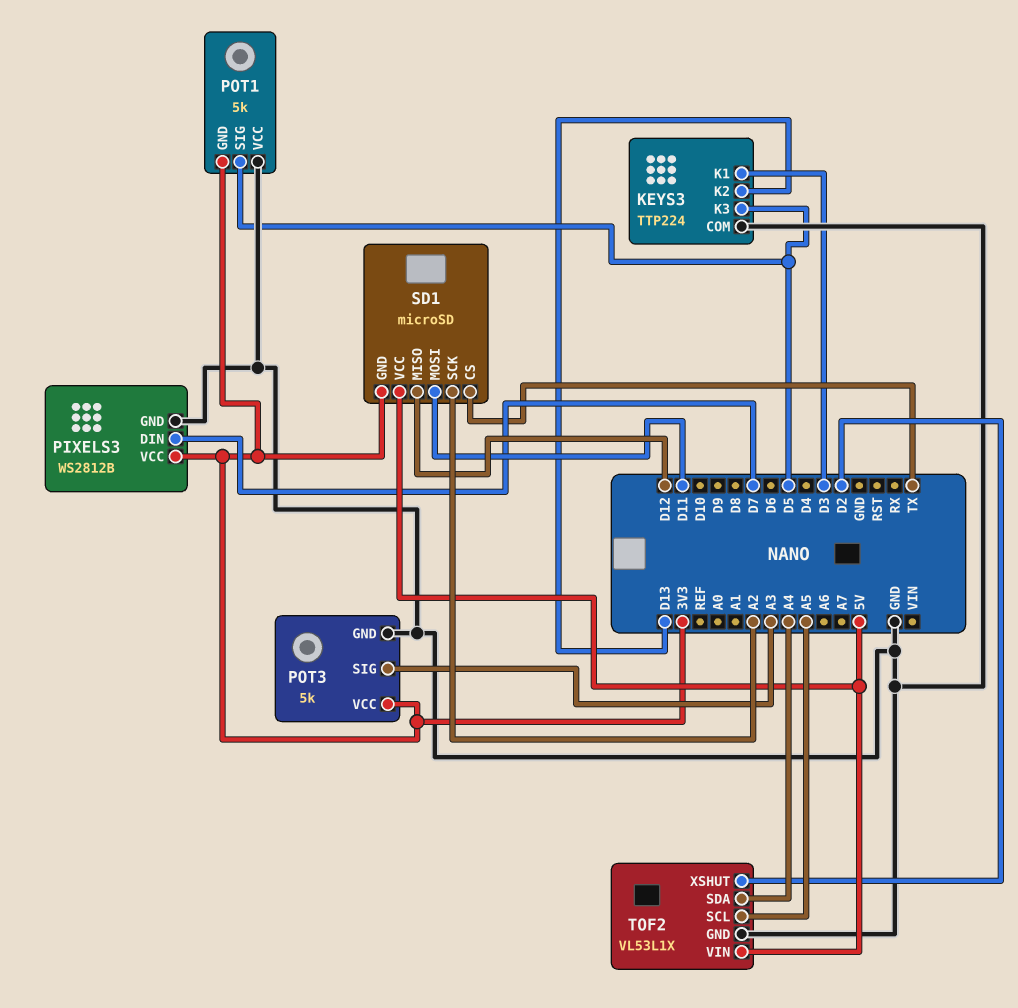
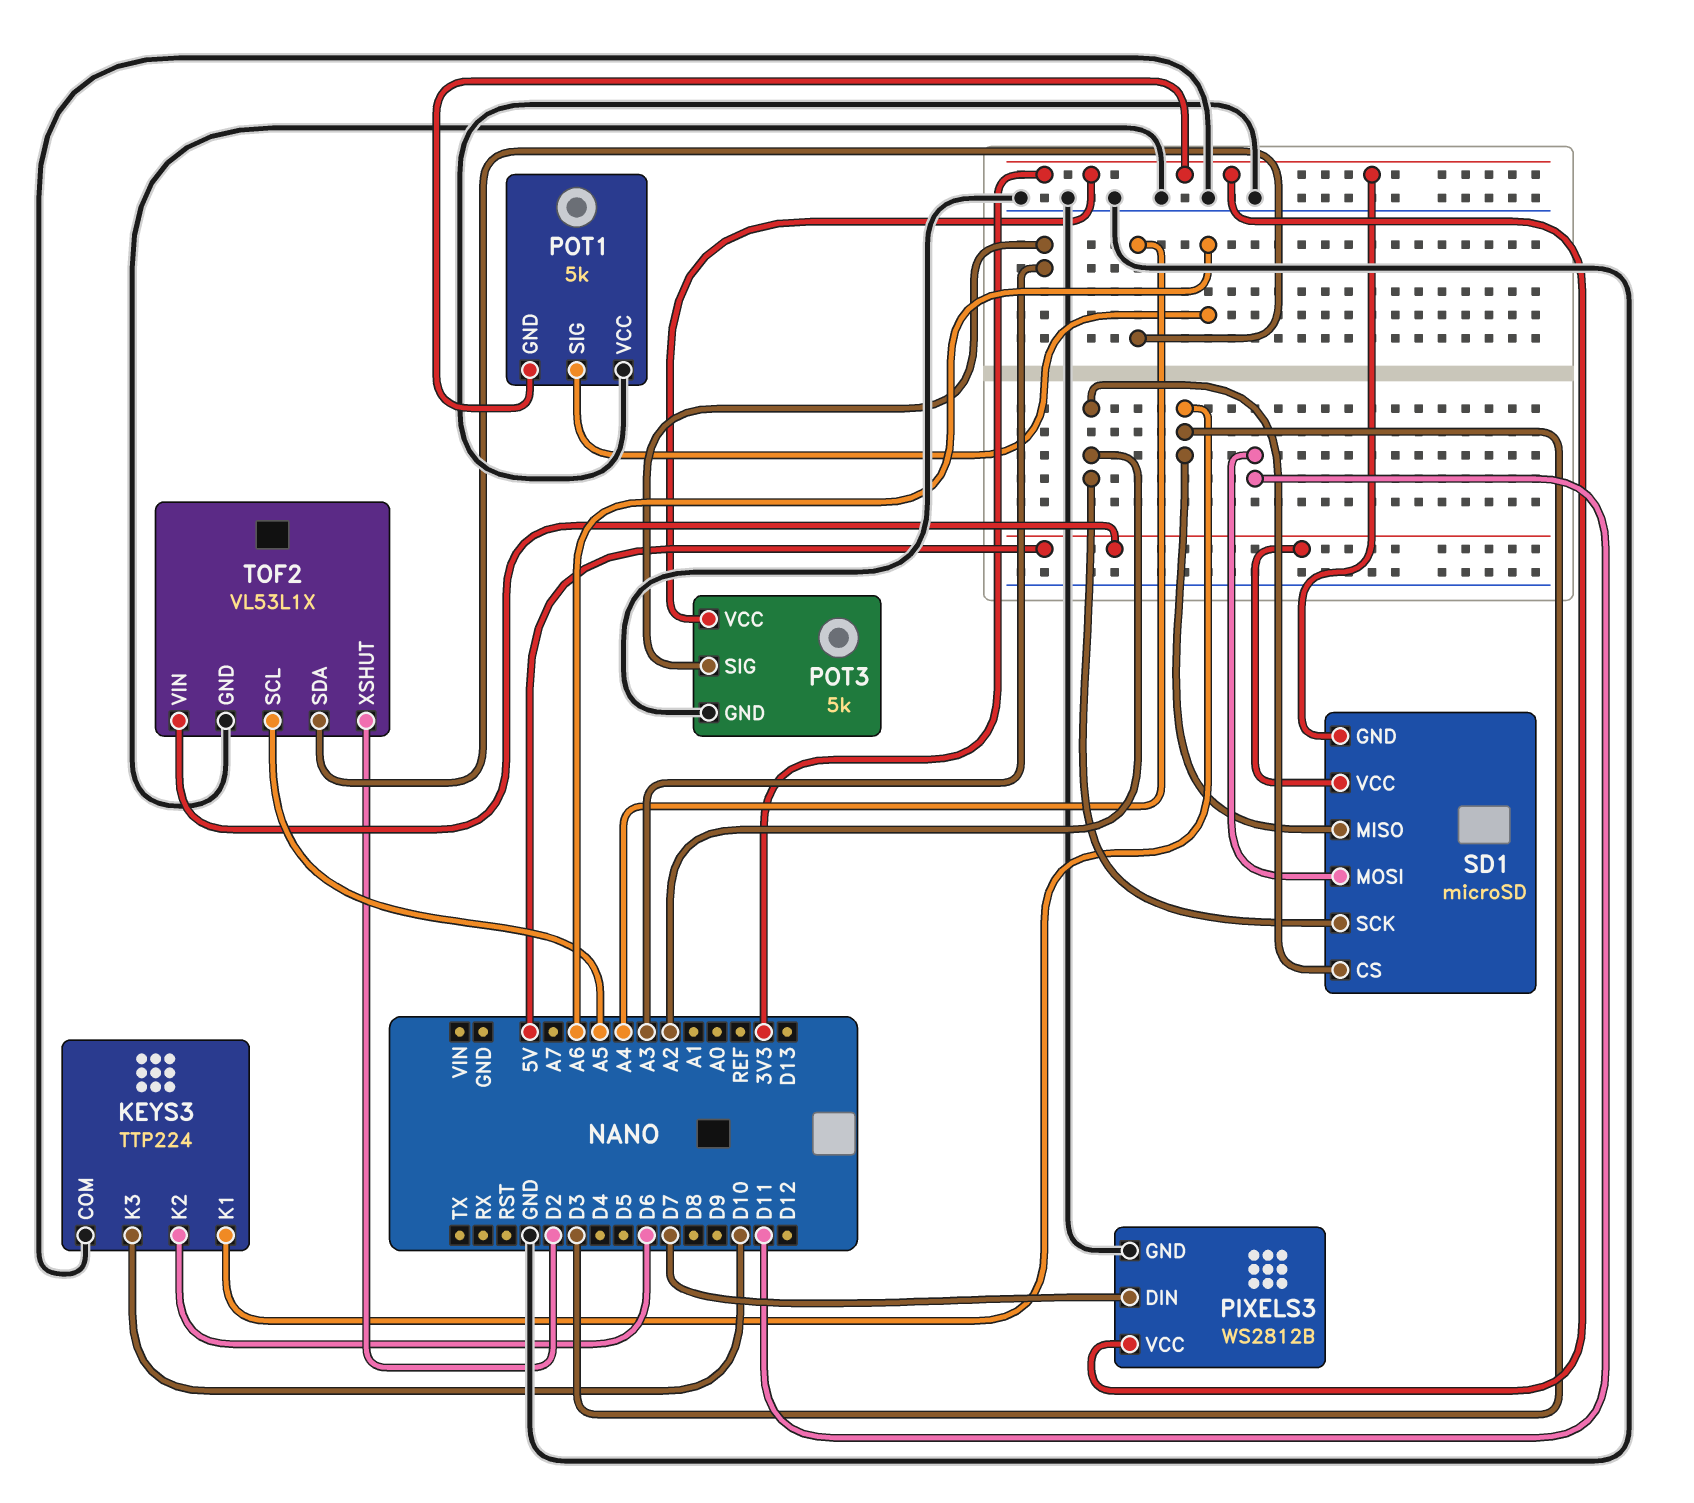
KEYS3 pin K2: D13 -> D6
KEYS3 pin K3: D5 -> D10
POT1 pin SIG: D5 -> A6
SD1 pin CS: TX -> A2
SD1 pin MISO: D12 -> D3

